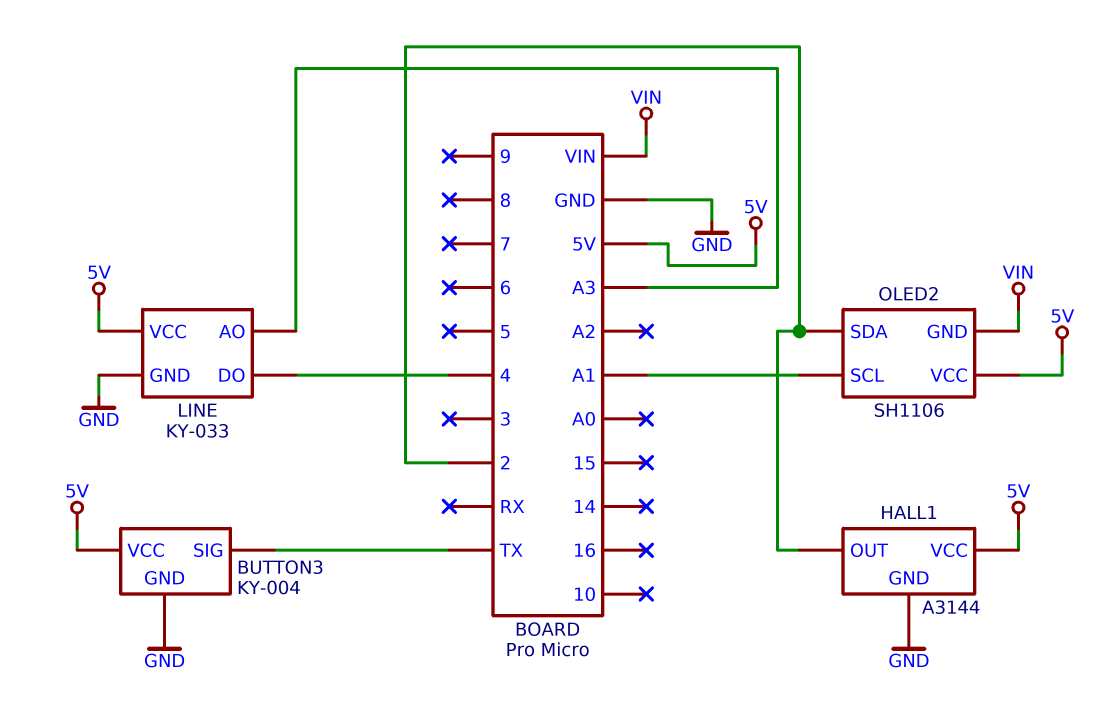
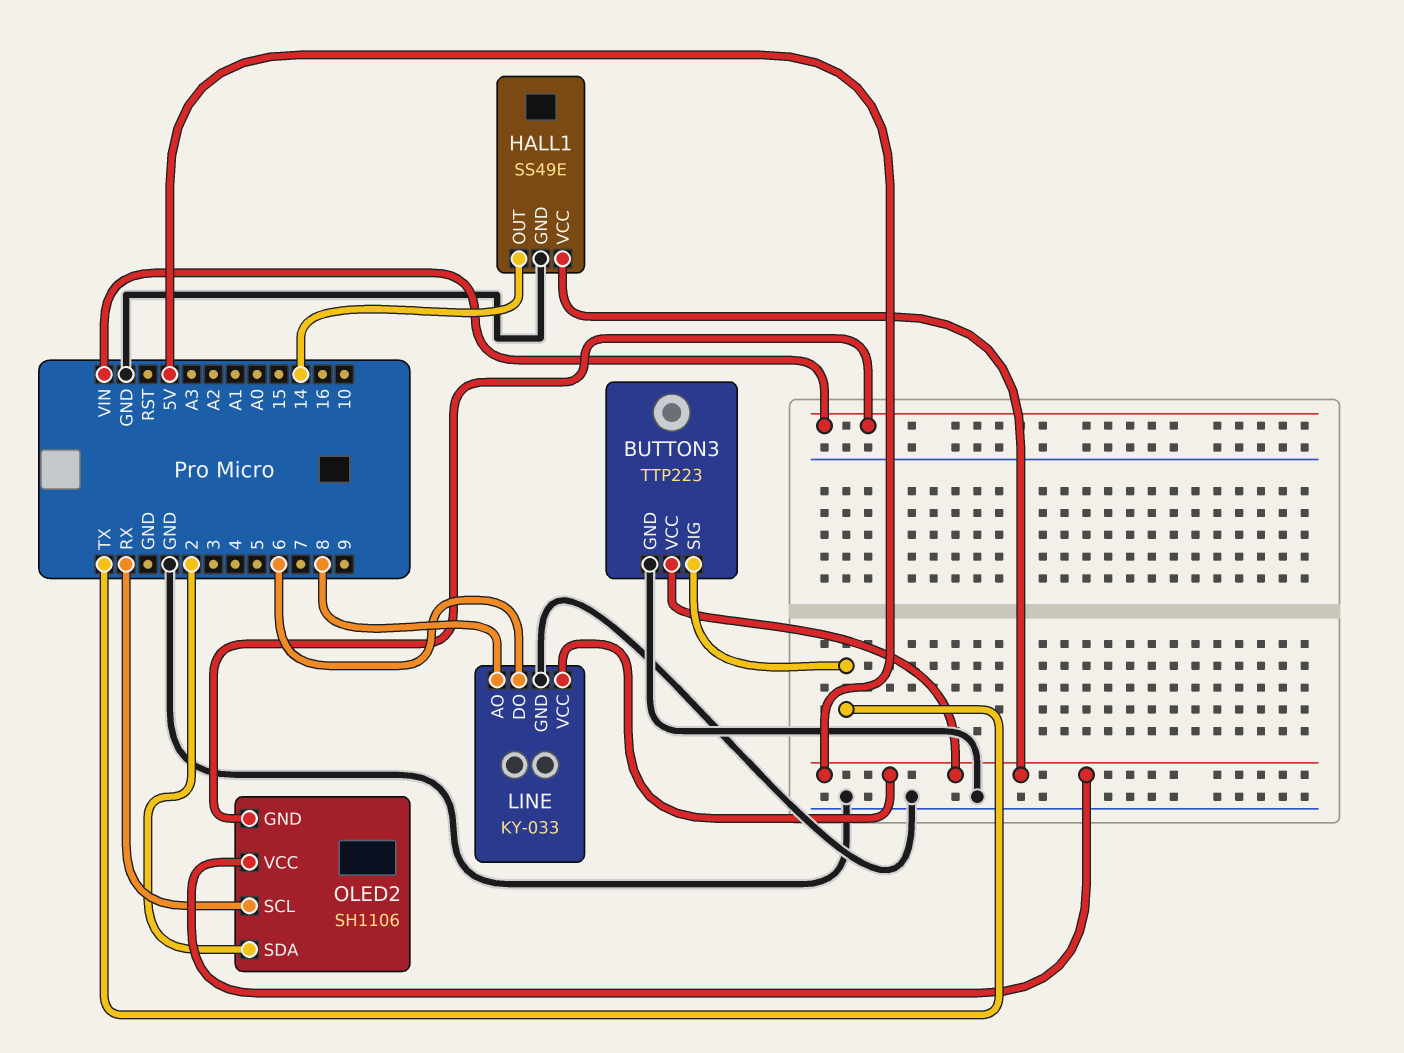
BUTTON3: KY-004 -> TTP223
HALL1: A3144 -> SS49E
HALL1 pin OUT: 2 -> 14
LINE pin AO: A3 -> 8
LINE pin DO: 4 -> 6
OLED2 pin SCL: A1 -> RX

